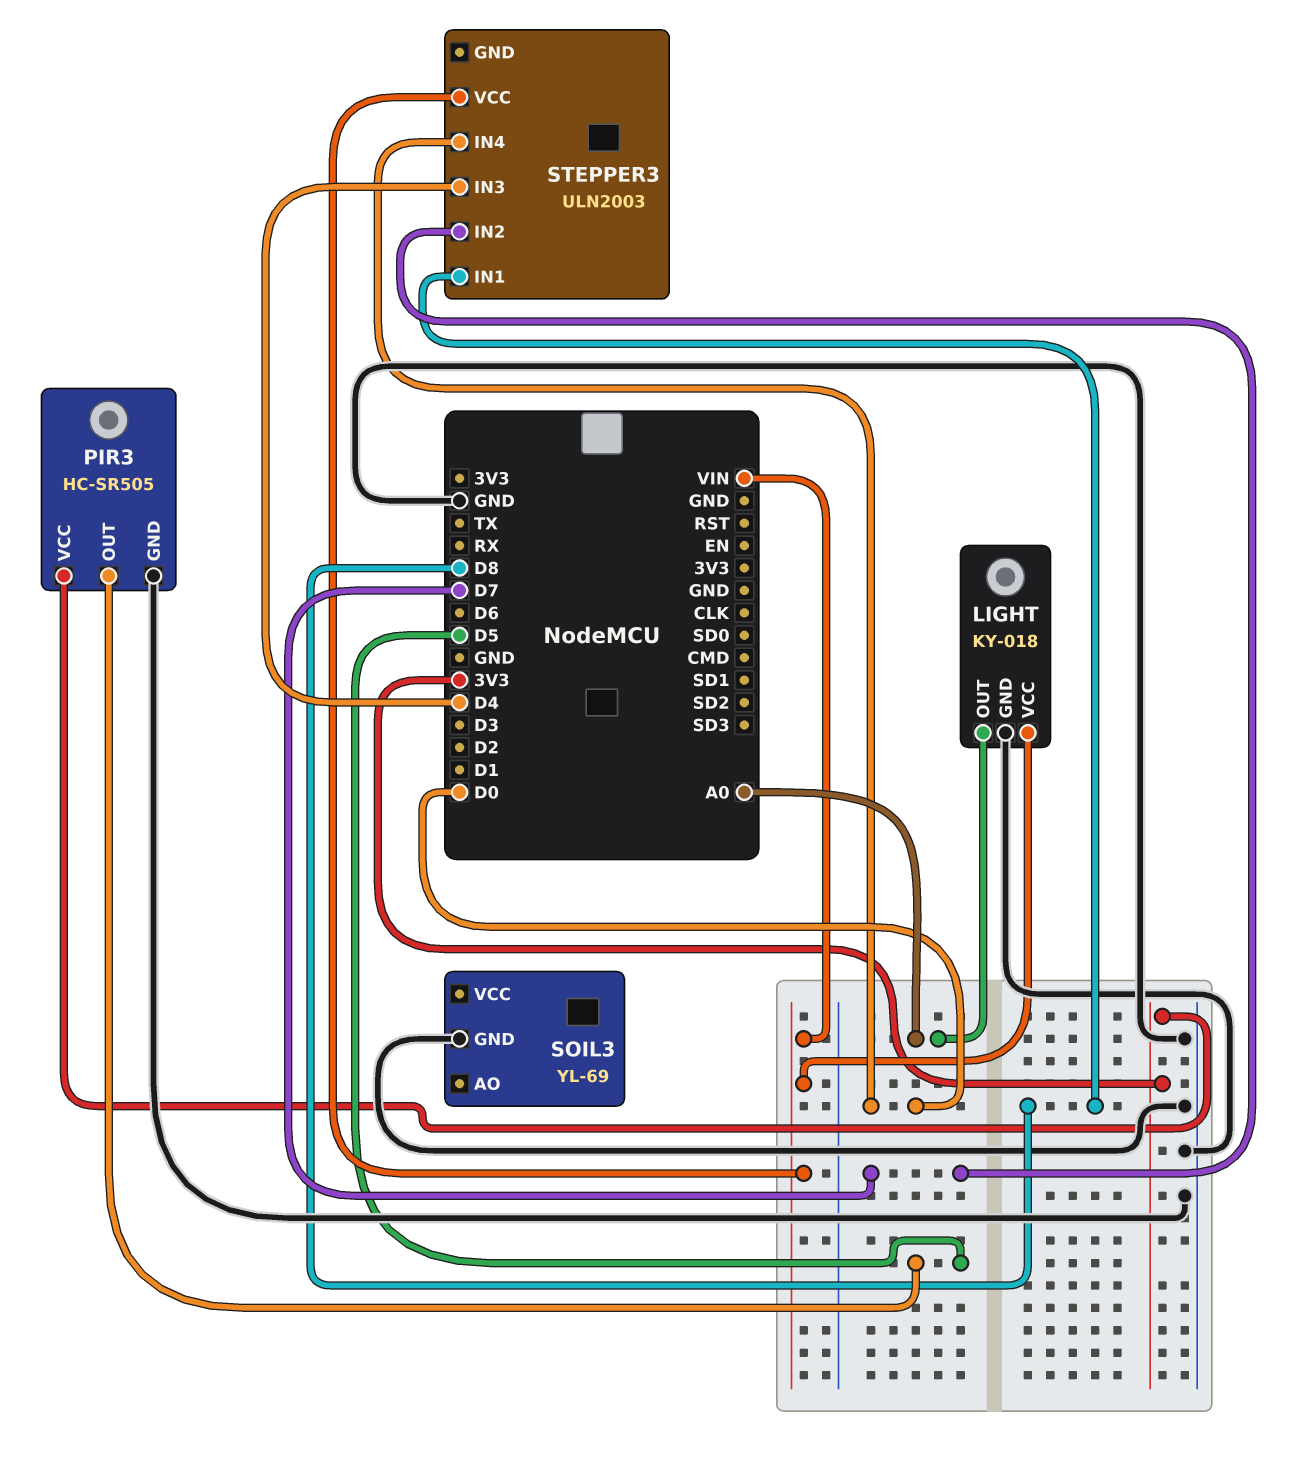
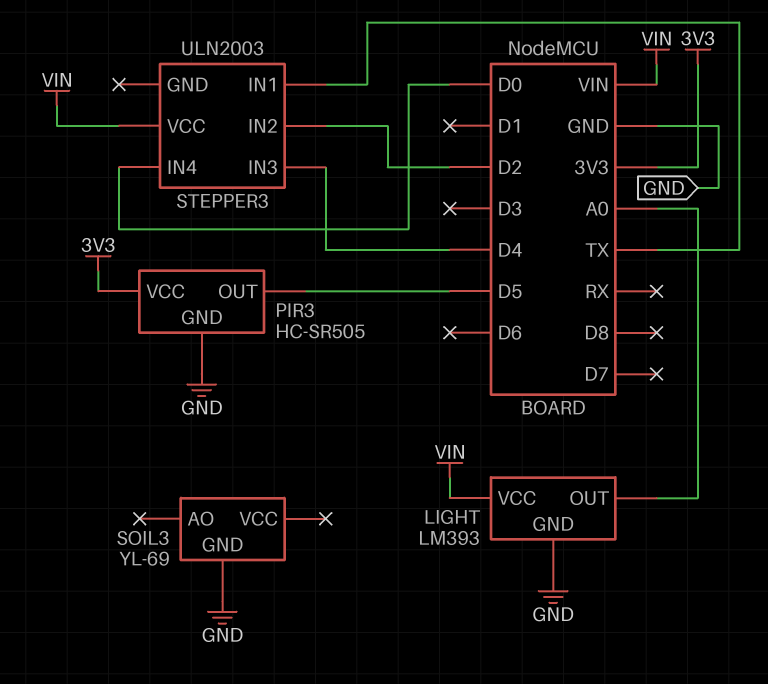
LIGHT: KY-018 -> LM393
STEPPER3 pin IN1: D8 -> TX
STEPPER3 pin IN2: D7 -> D2

